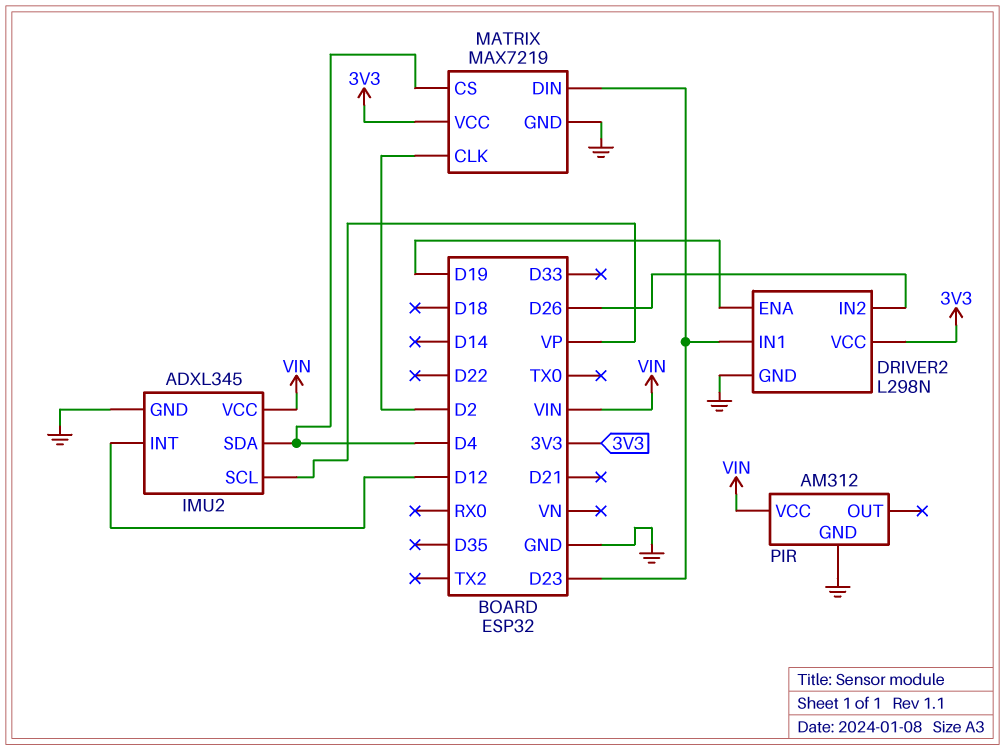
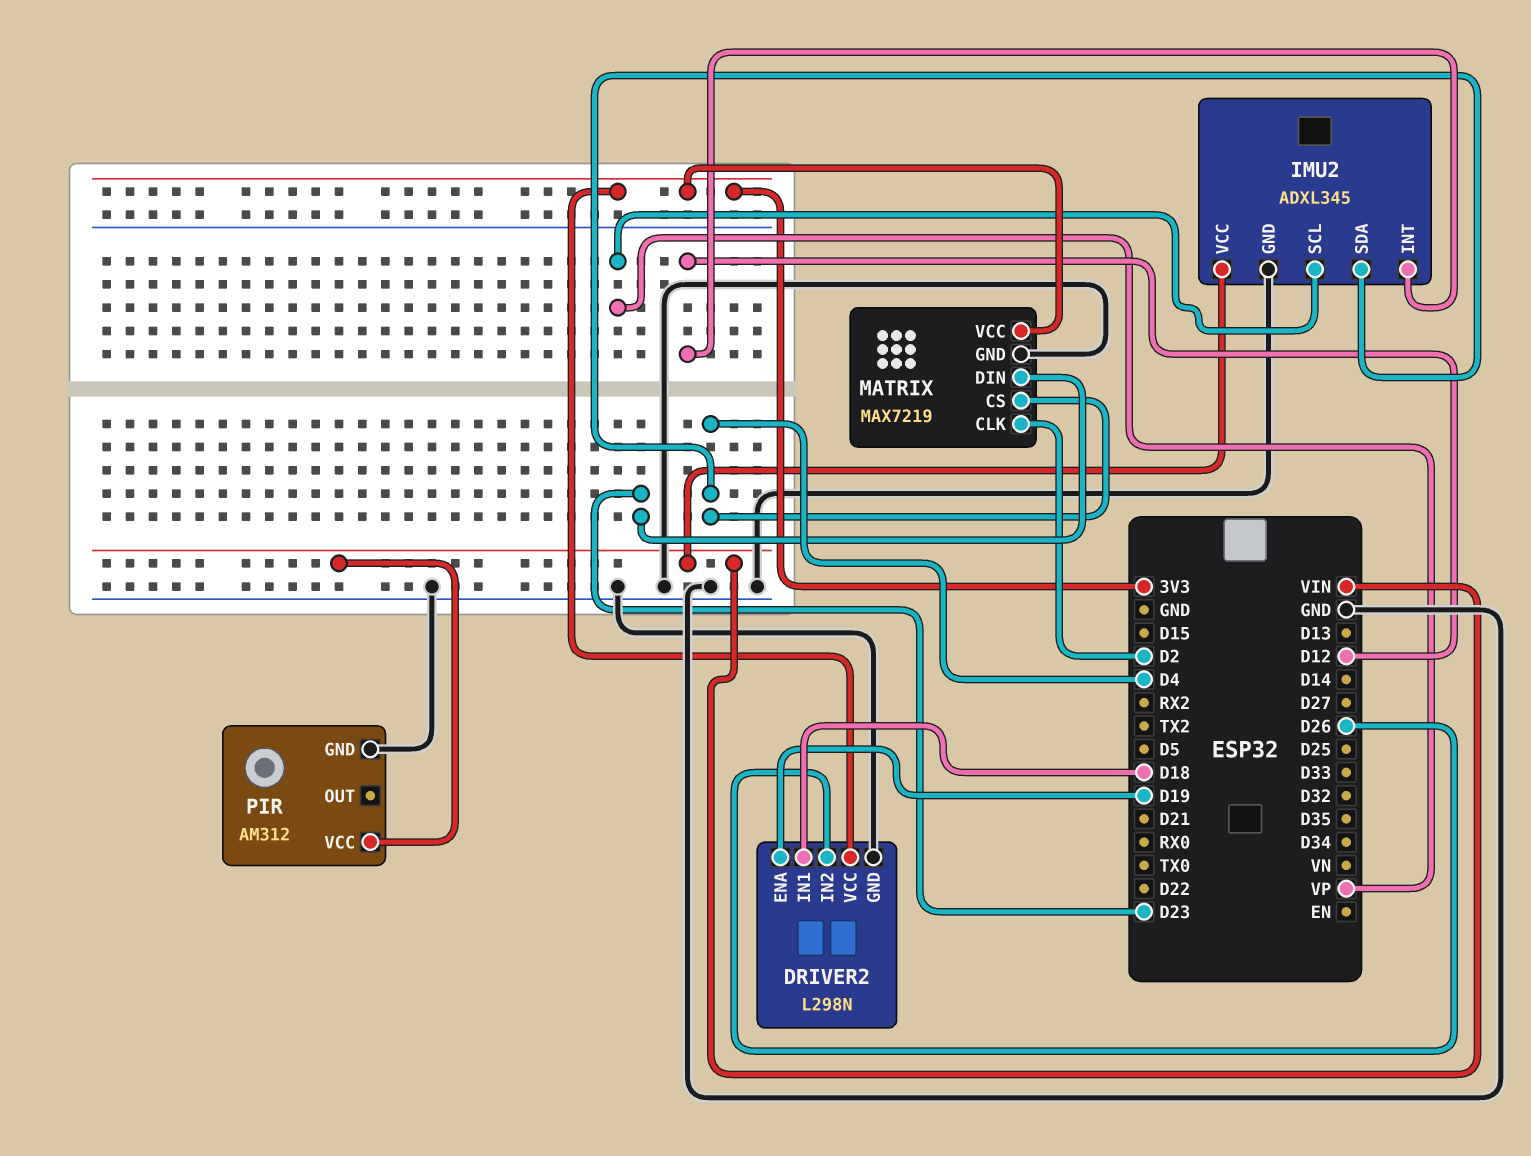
DRIVER2 pin IN1: D23 -> D18

